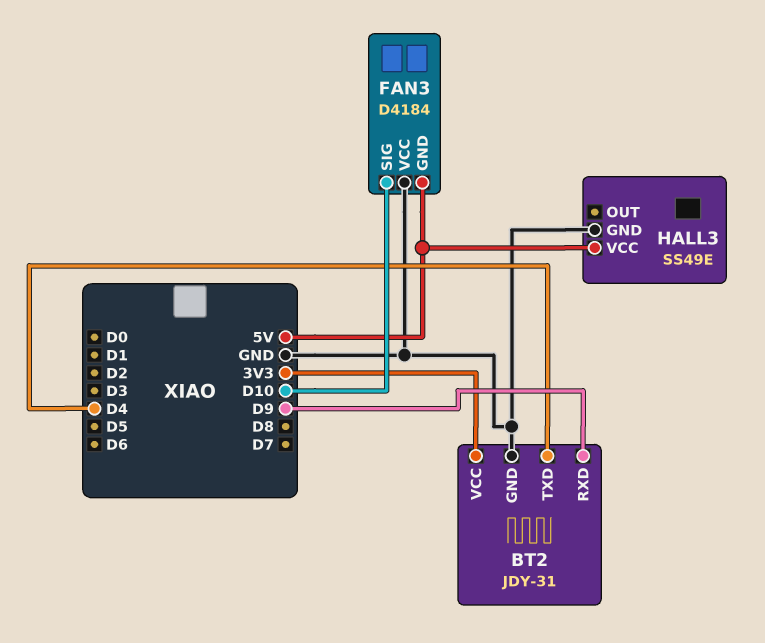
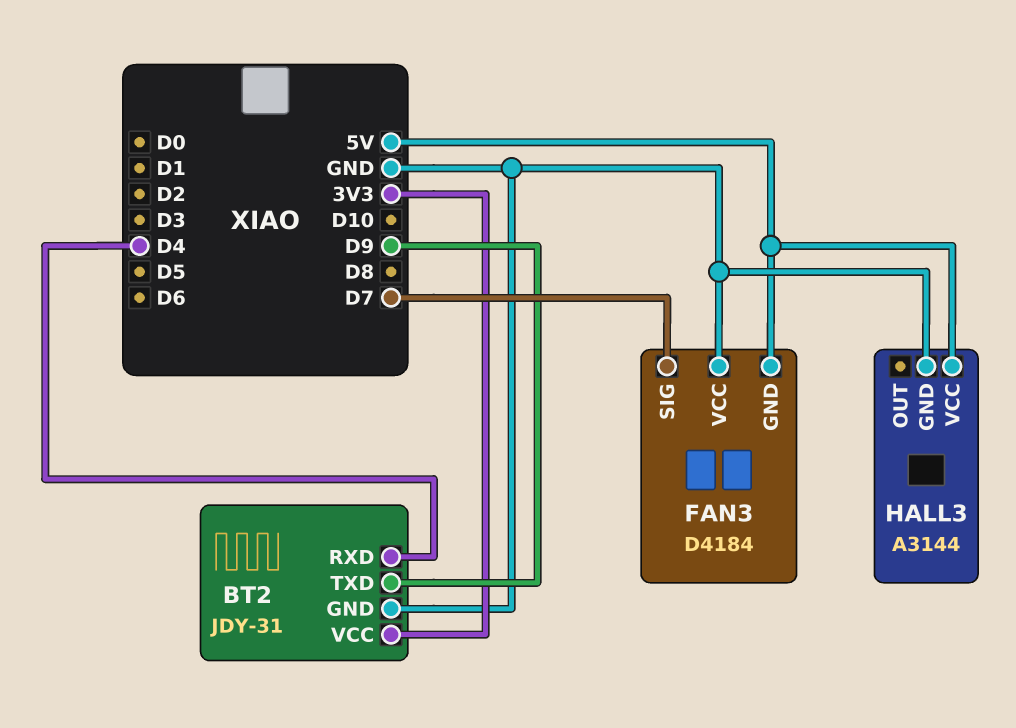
BT2 pin RXD: D9 -> D4
BT2 pin TXD: D4 -> D9
FAN3 pin SIG: D10 -> D7
HALL3: SS49E -> A3144

